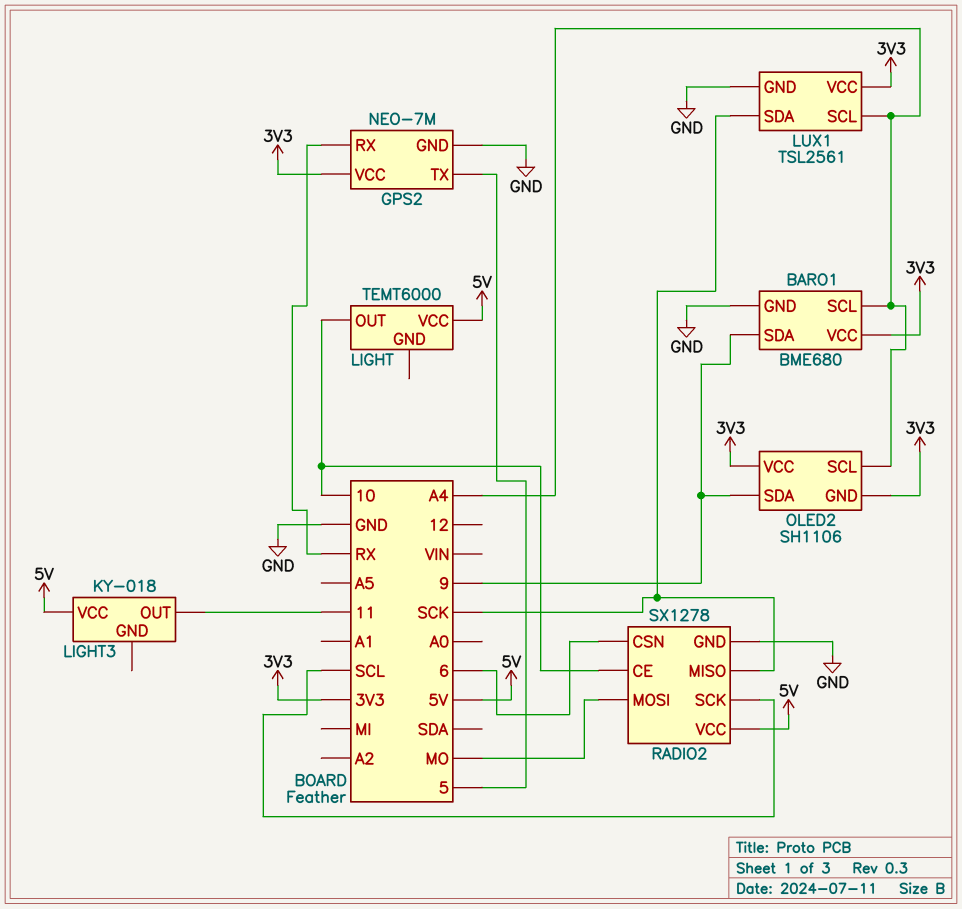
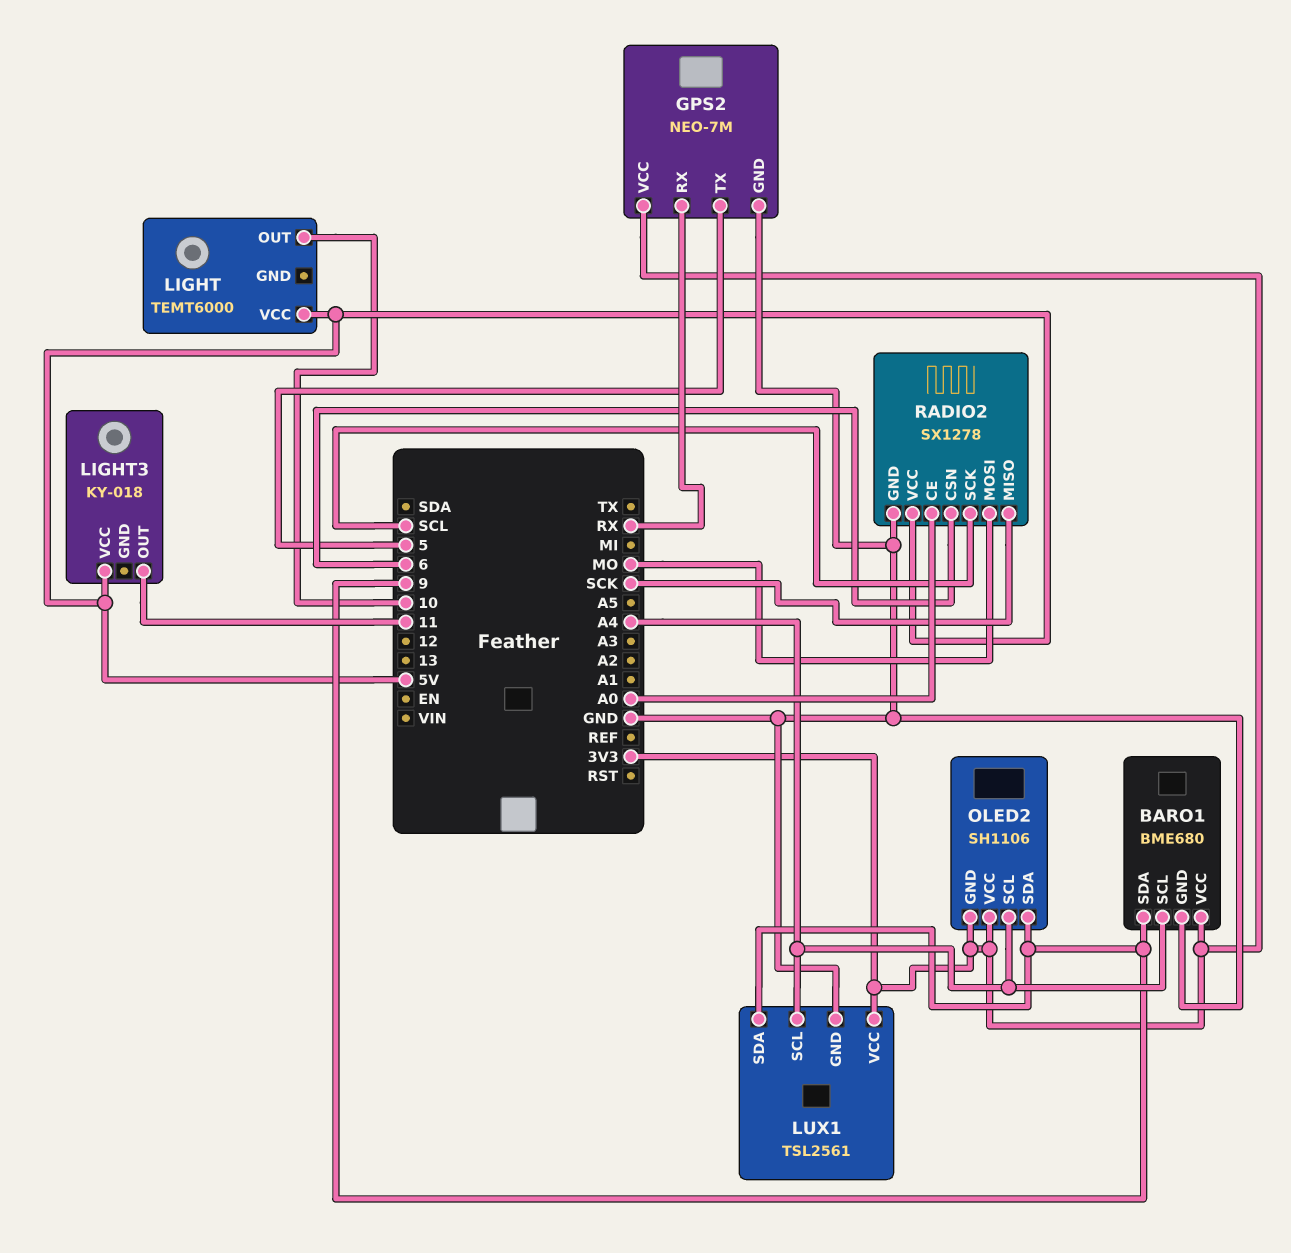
LUX1 pin SDA: SCK -> 9
RADIO2 pin CE: 10 -> A0

